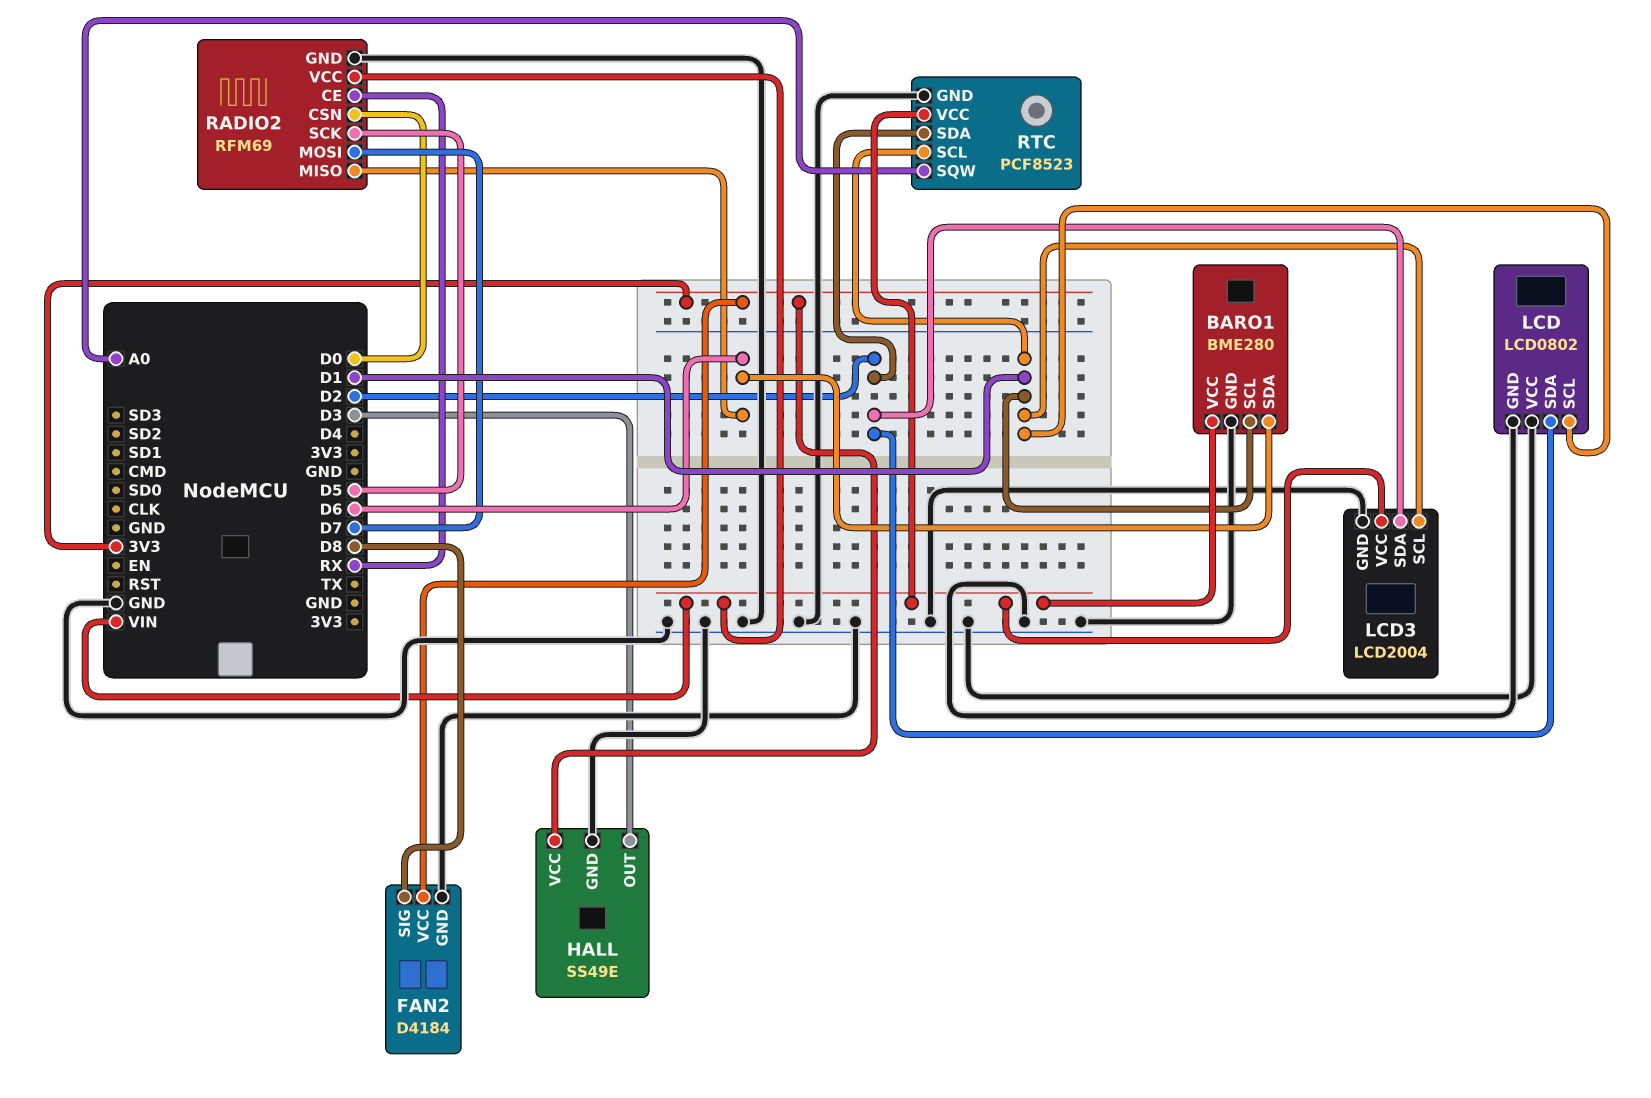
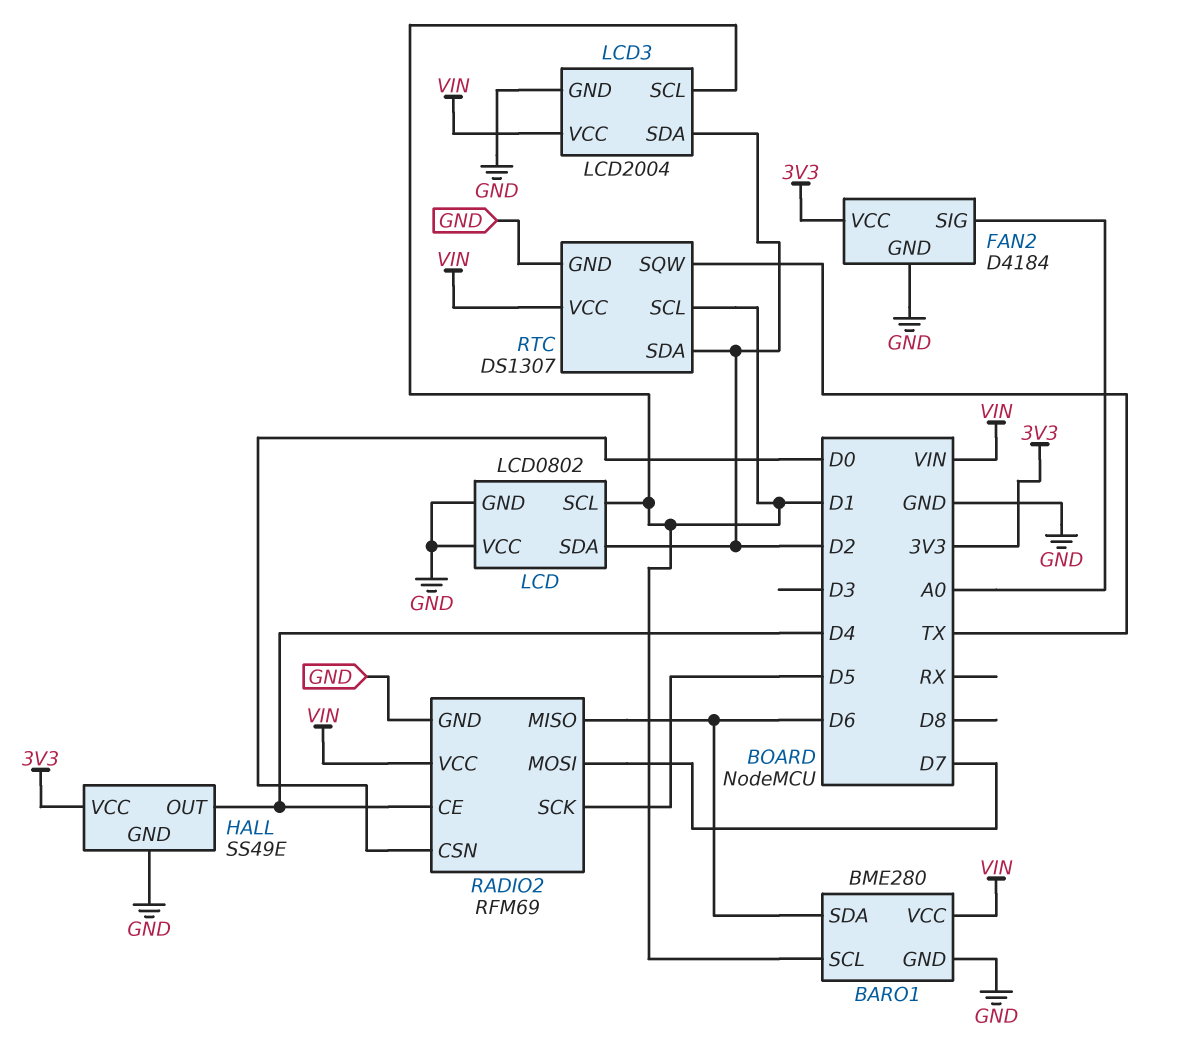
FAN2 pin SIG: D8 -> A0
HALL pin OUT: D3 -> D4
RADIO2 pin CE: RX -> D4
RTC: PCF8523 -> DS1307
RTC pin SQW: A0 -> TX

